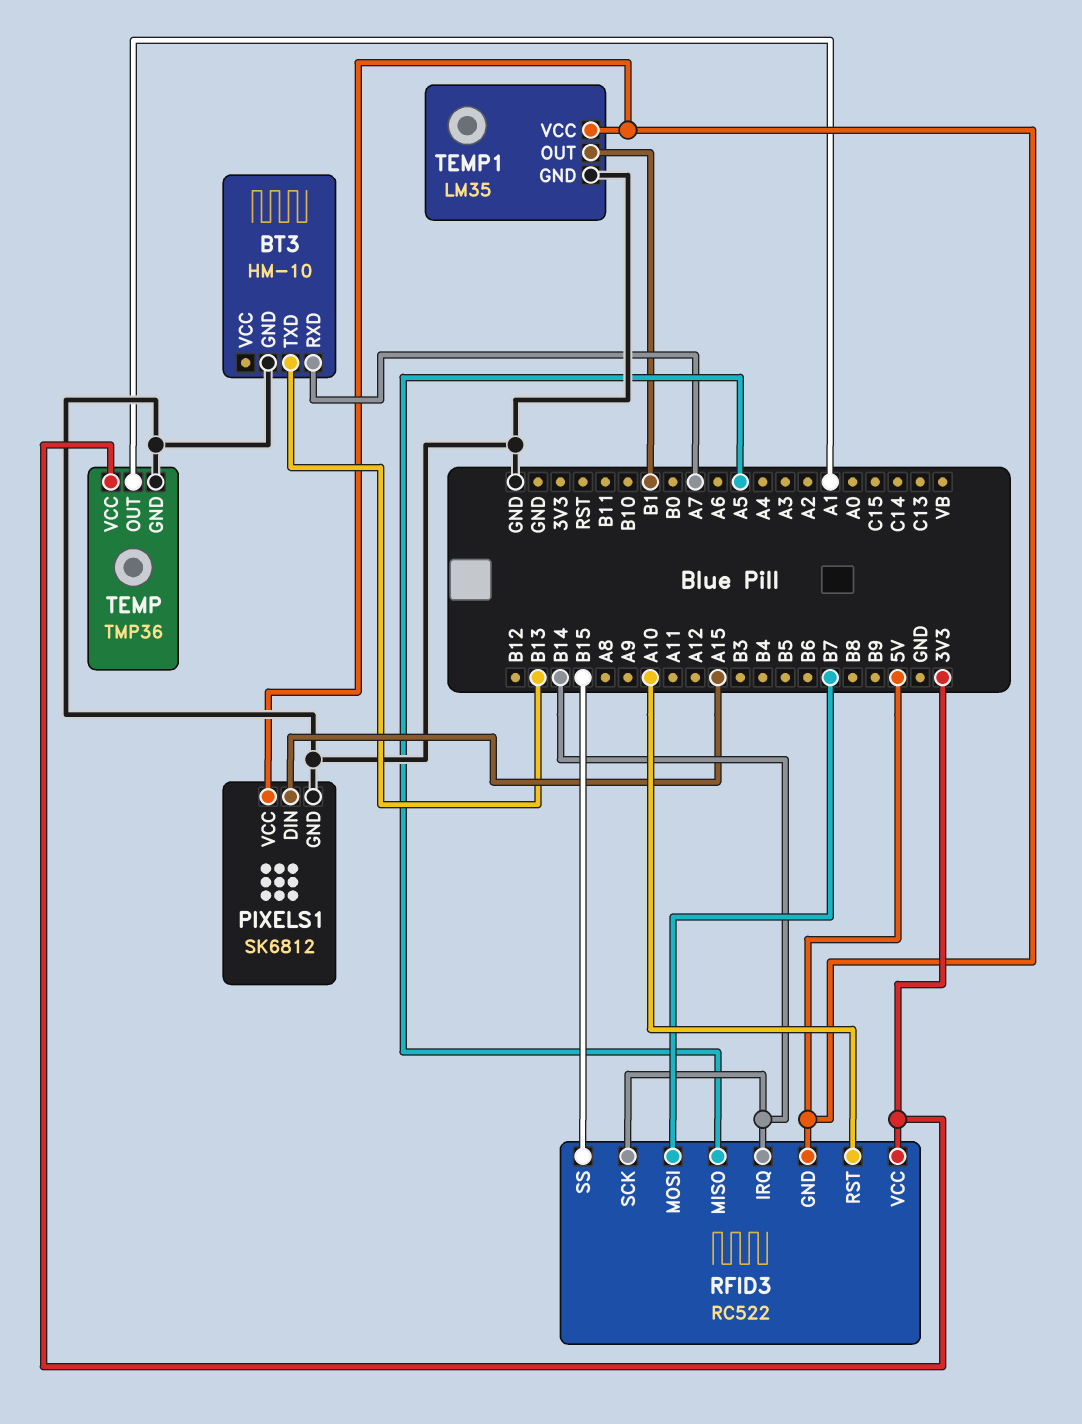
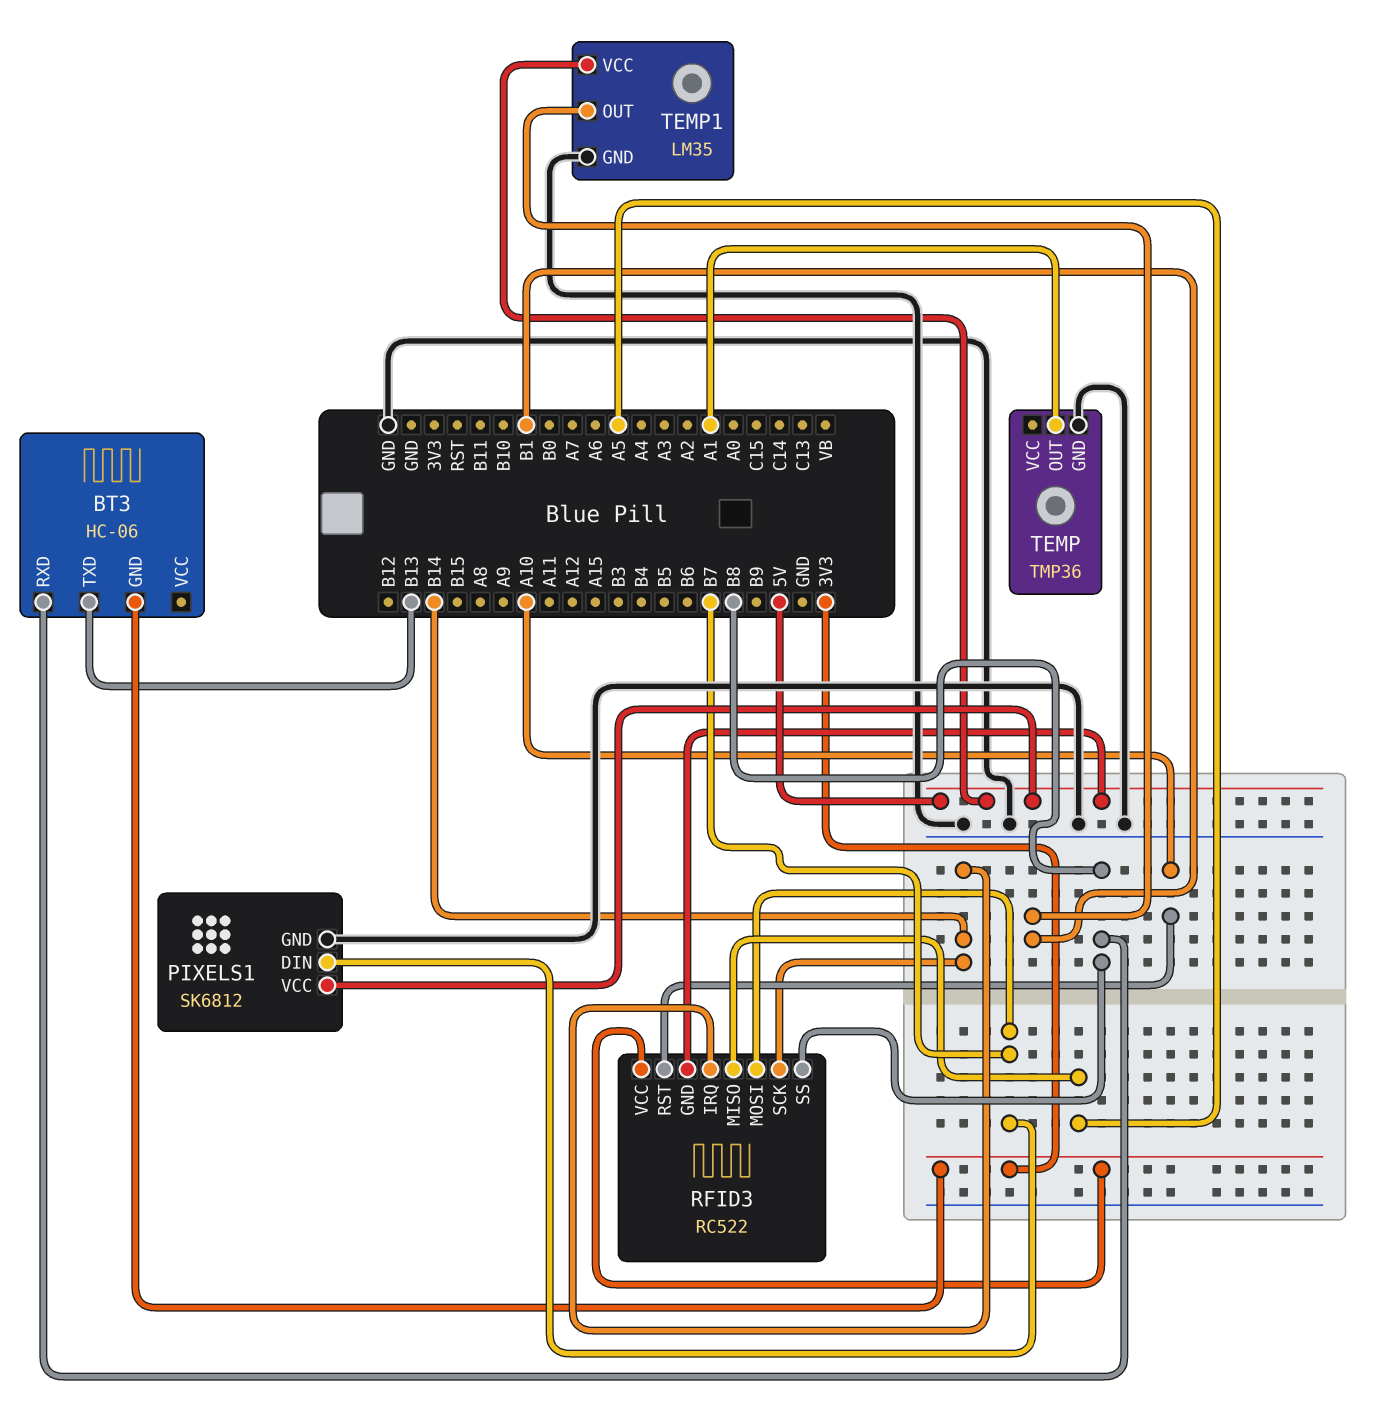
BT3: HM-10 -> HC-06
BT3 pin GND: GND -> 3V3
BT3 pin RXD: A7 -> B8
PIXELS1 pin DIN: A15 -> B7
RFID3 pin SS: B15 -> B8
TEMP pin VCC: 3V3 -> none

